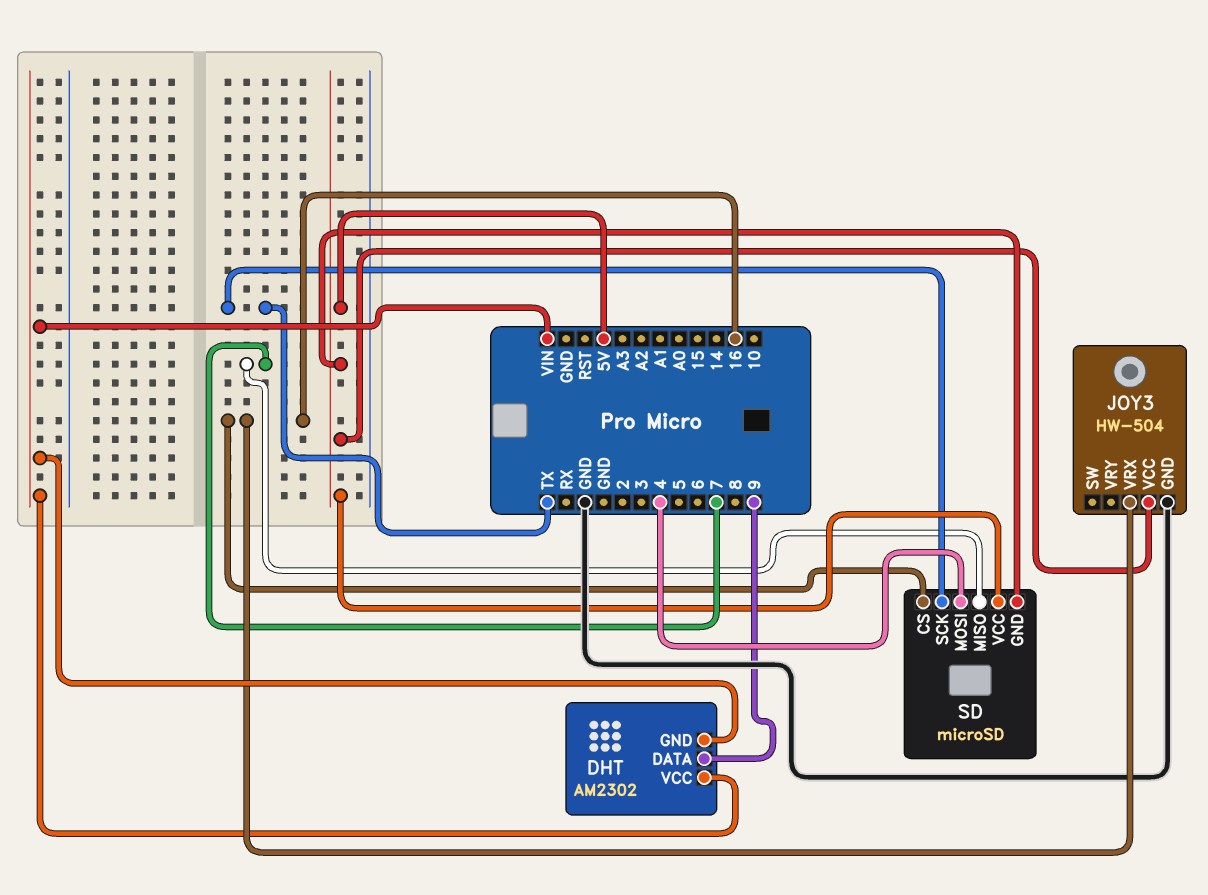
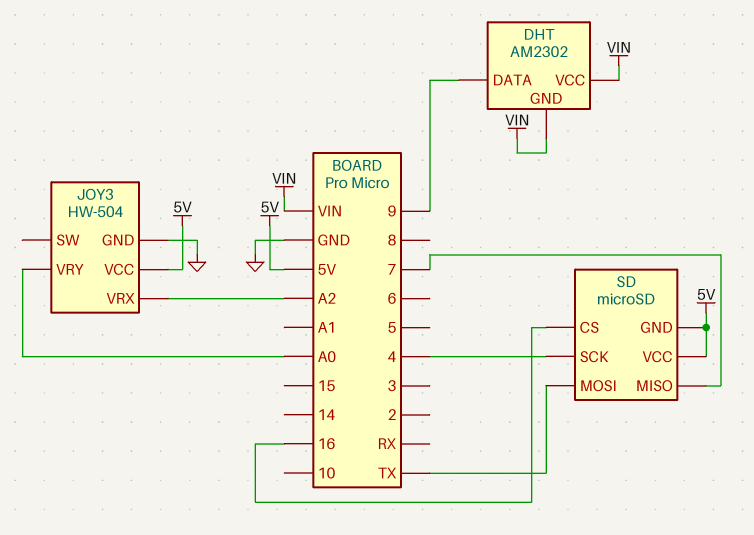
JOY3 pin VRX: 16 -> A2
JOY3 pin VRY: none -> A0
SD pin MOSI: 4 -> TX
SD pin SCK: TX -> 4

